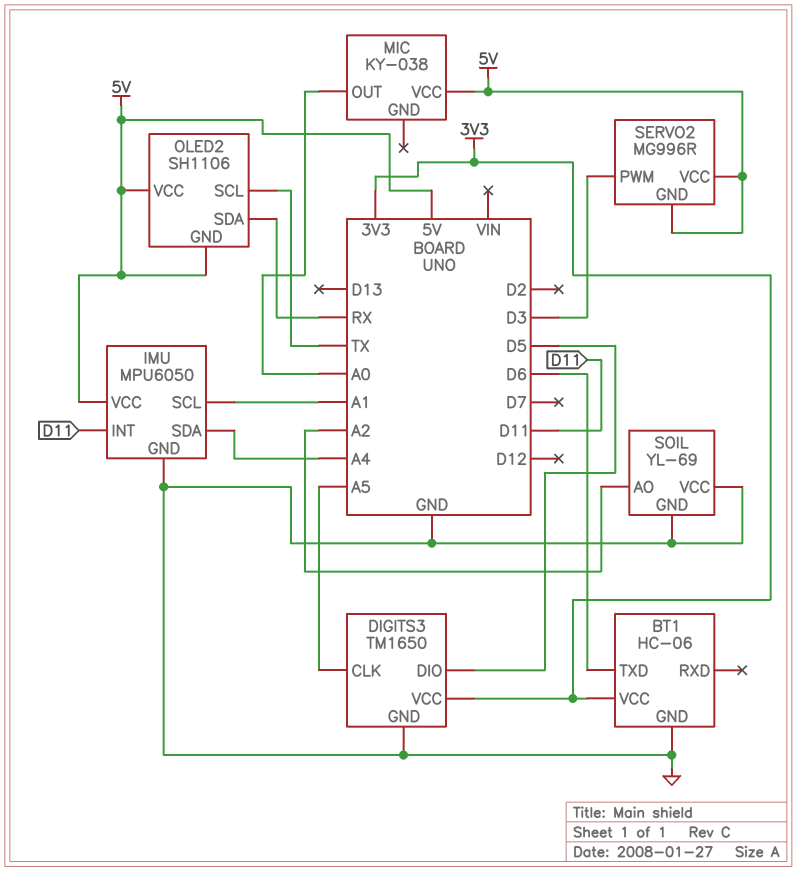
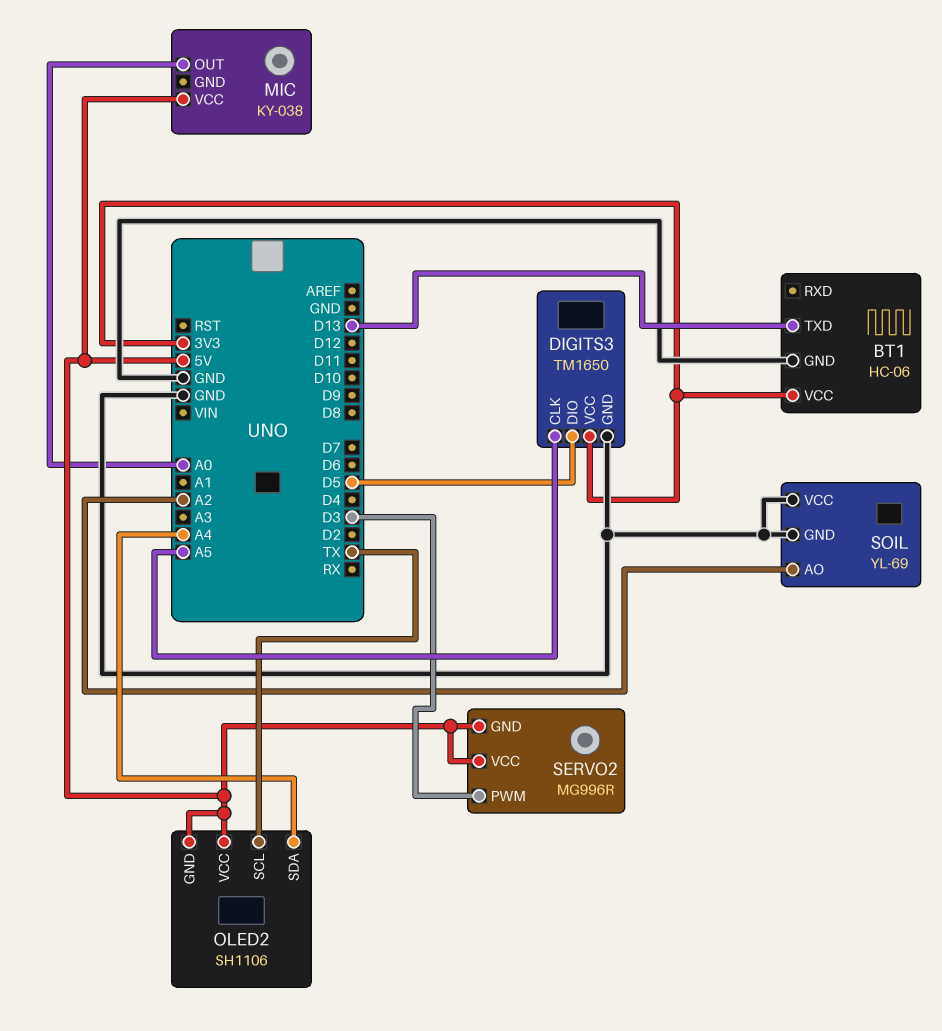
BT1 pin TXD: D6 -> D13
IMU: MPU6050 -> none
IMU pin GND: GND -> none
IMU pin INT: D11 -> none
IMU pin SCL: A1 -> none
IMU pin SDA: A4 -> none
IMU pin VCC: 5V -> none
OLED2 pin SDA: RX -> A4

